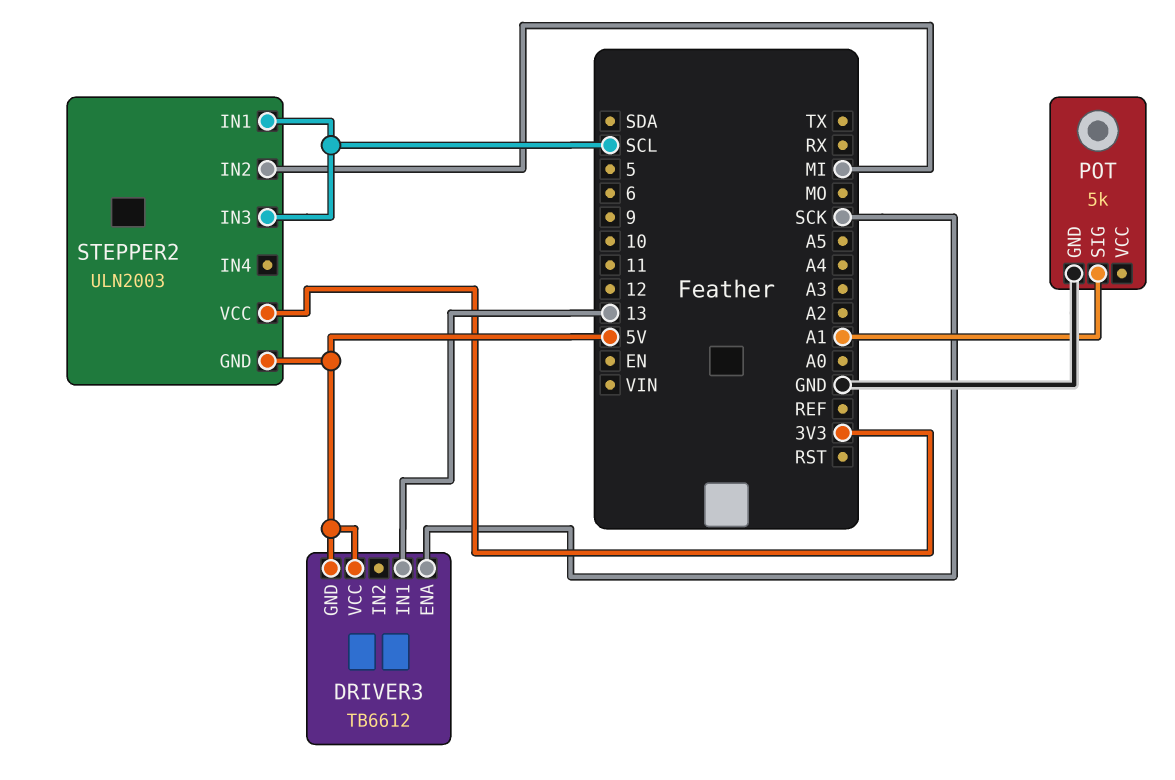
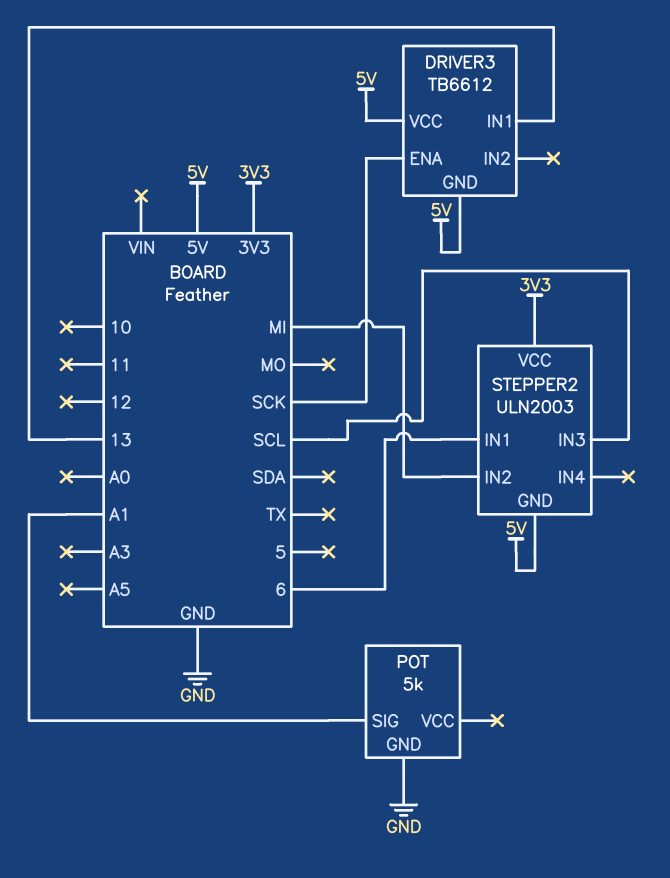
STEPPER2 pin IN1: SCL -> 6

